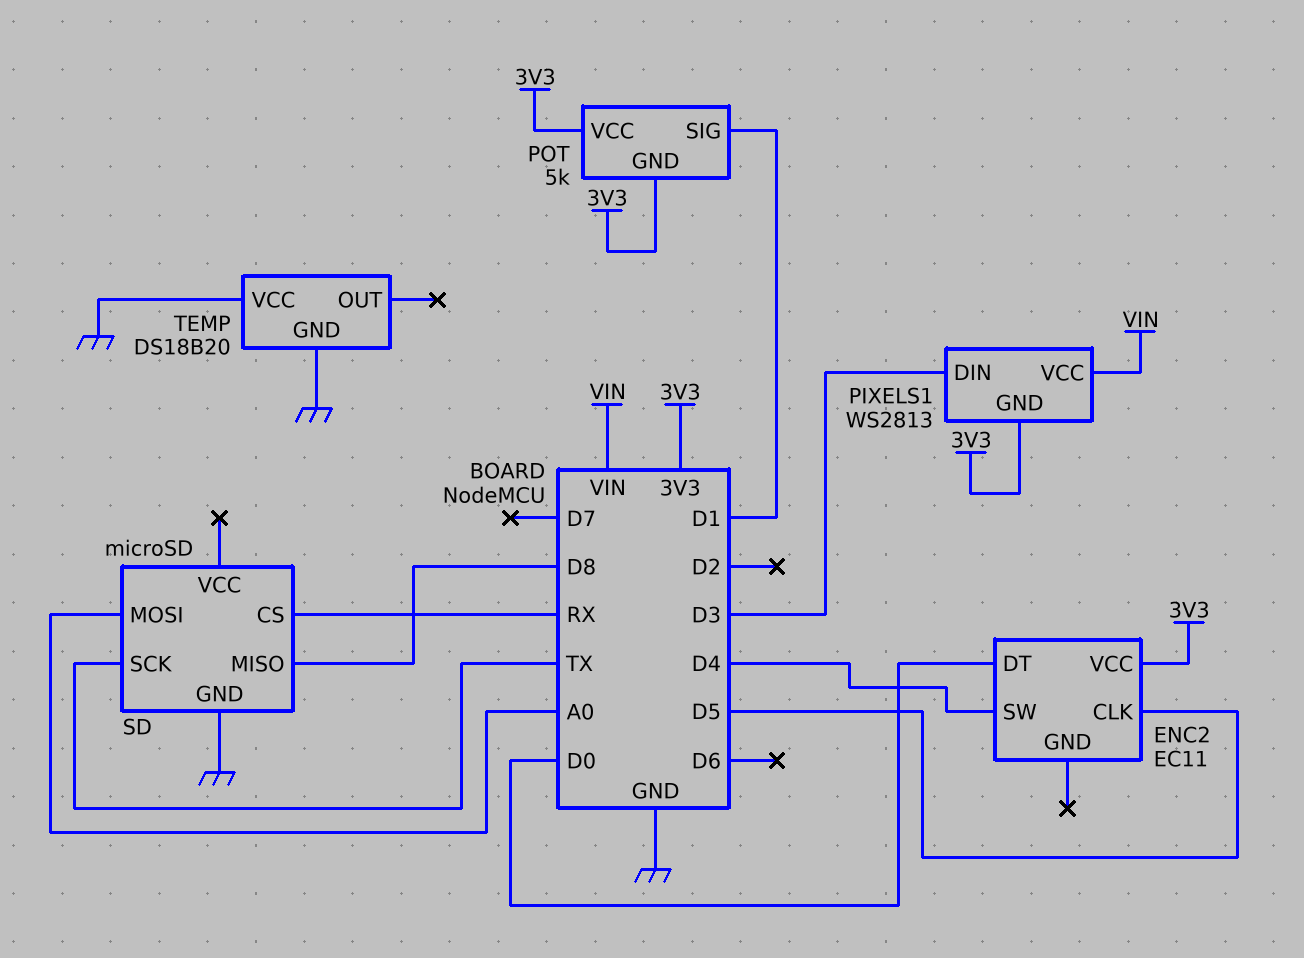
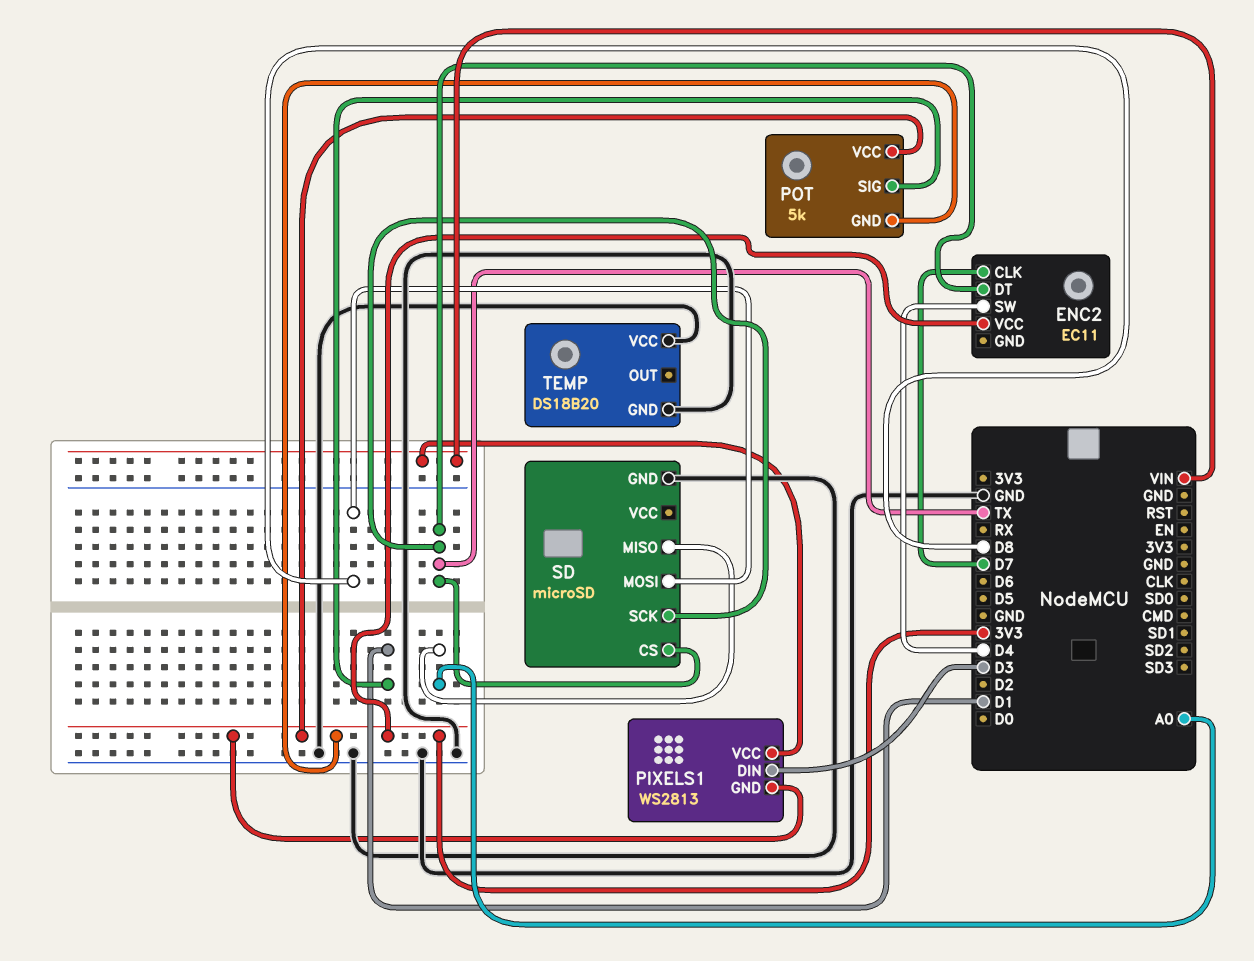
ENC2 pin CLK: D5 -> D7
ENC2 pin DT: D0 -> TX
SD pin CS: RX -> TX
SD pin MISO: D8 -> A0
SD pin MOSI: A0 -> D8

